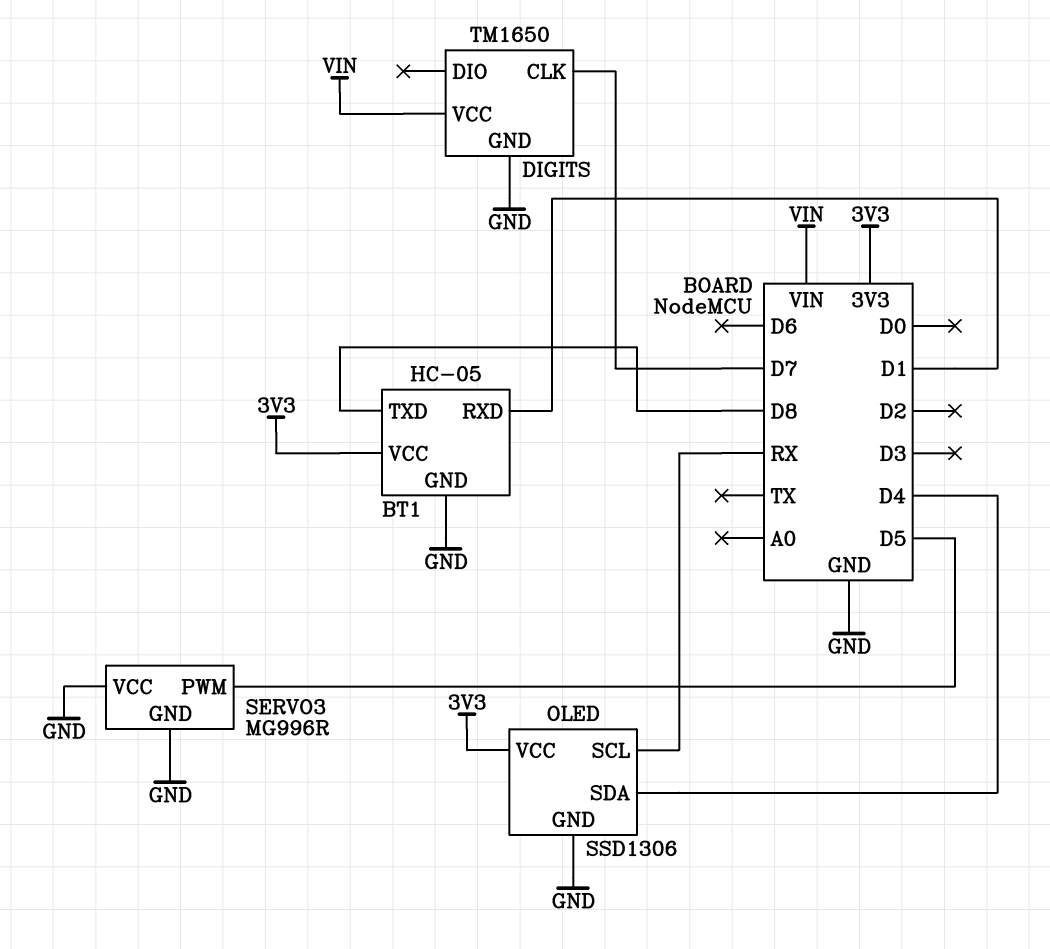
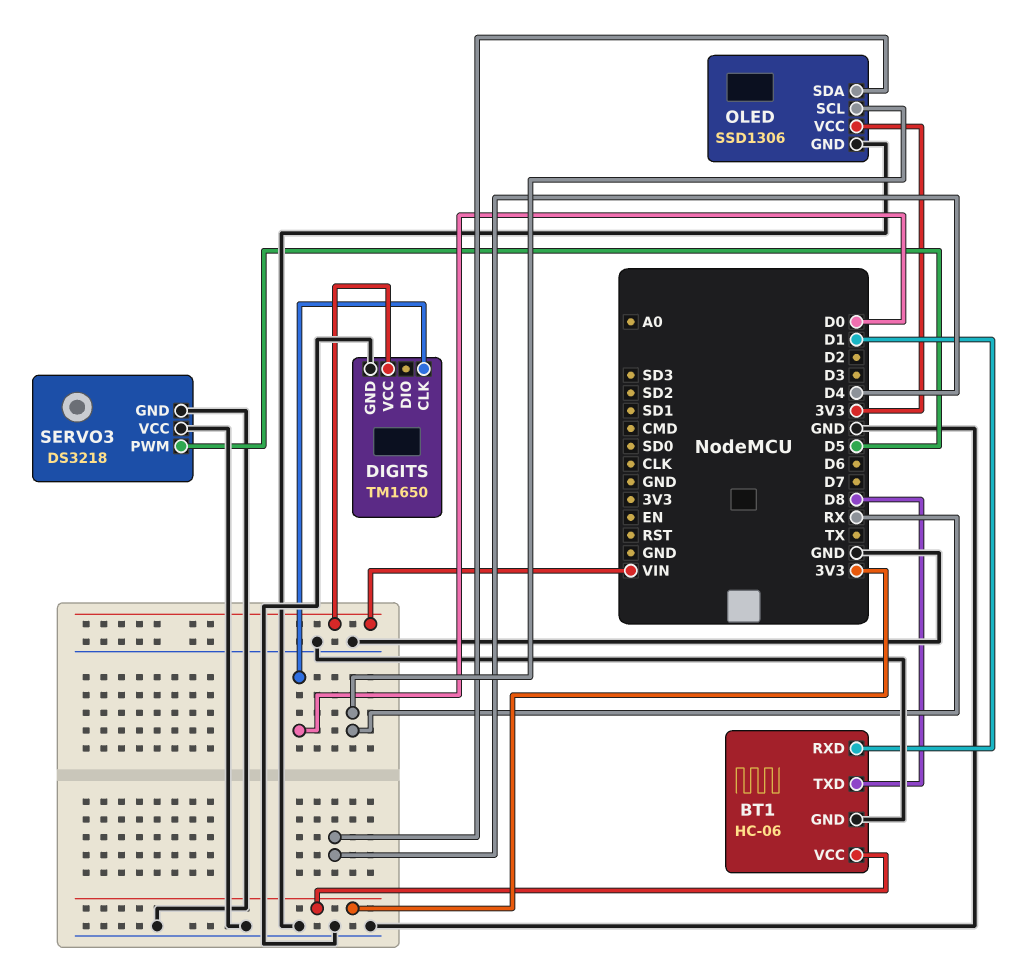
BT1: HC-05 -> HC-06
DIGITS pin CLK: D7 -> D0
SERVO3: MG996R -> DS3218

